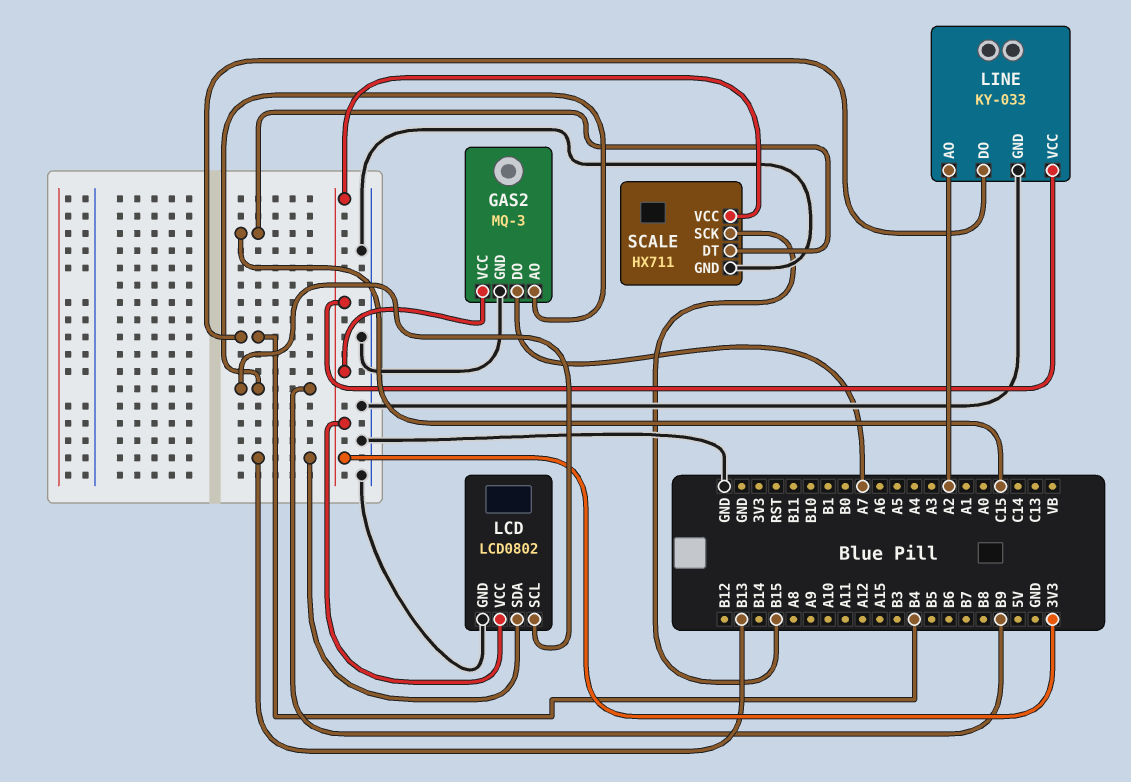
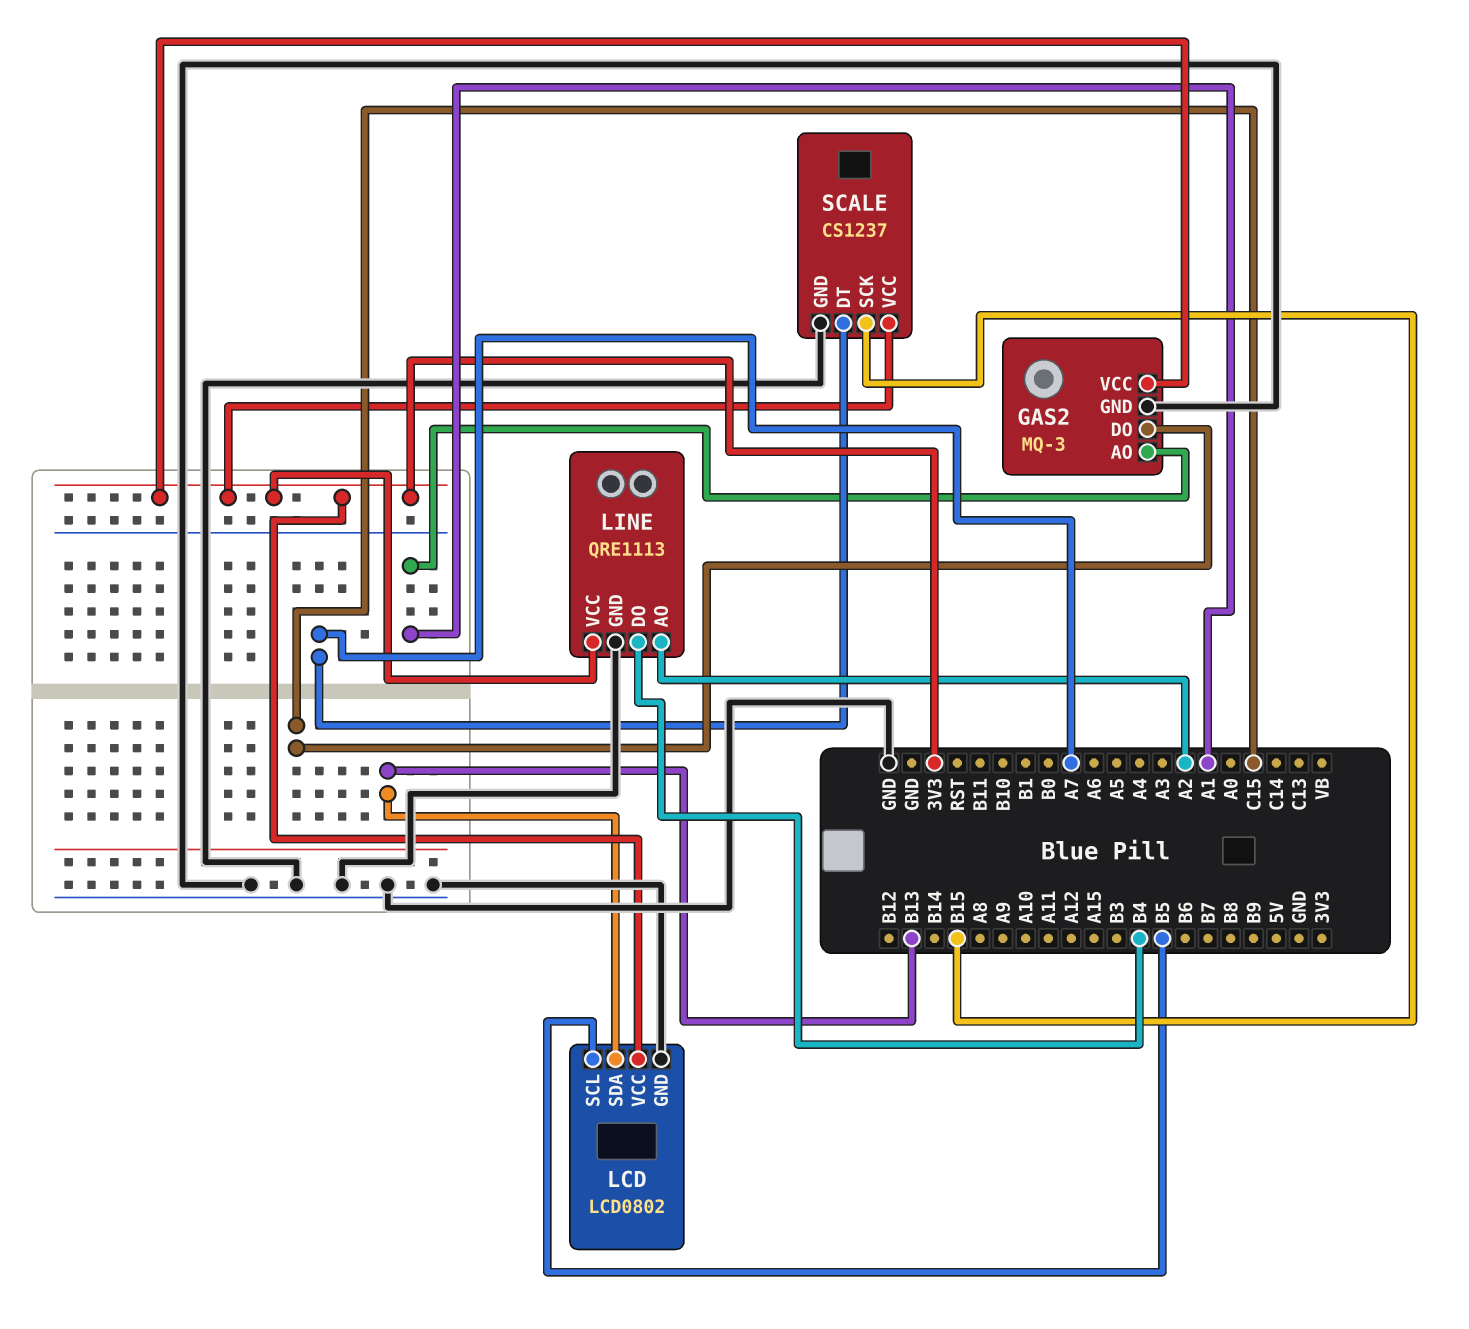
GAS2 pin AO: B9 -> A1
GAS2 pin DO: A7 -> C15
LCD pin SCL: B9 -> B5
LINE: KY-033 -> QRE1113
SCALE: HX711 -> CS1237
SCALE pin DT: C15 -> A7

